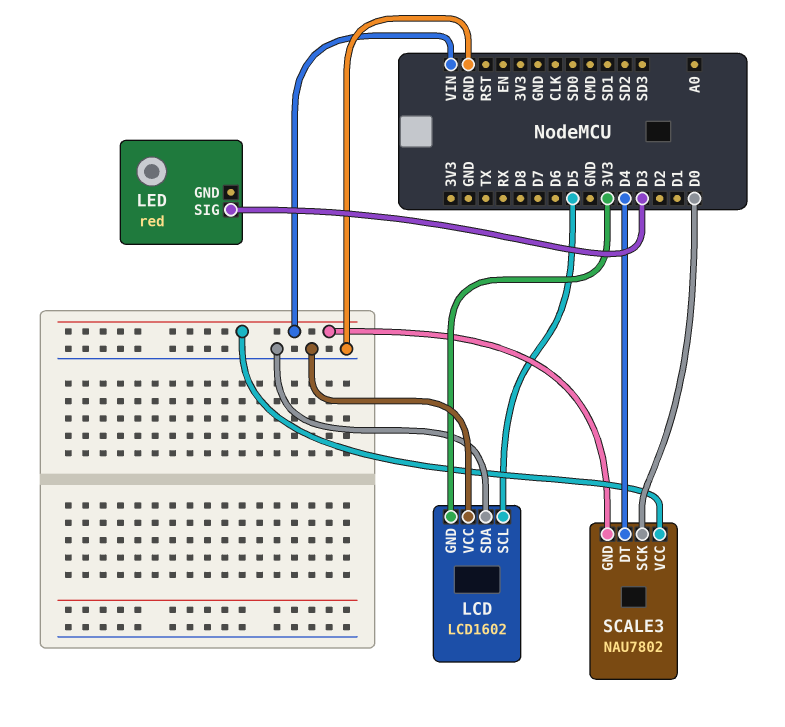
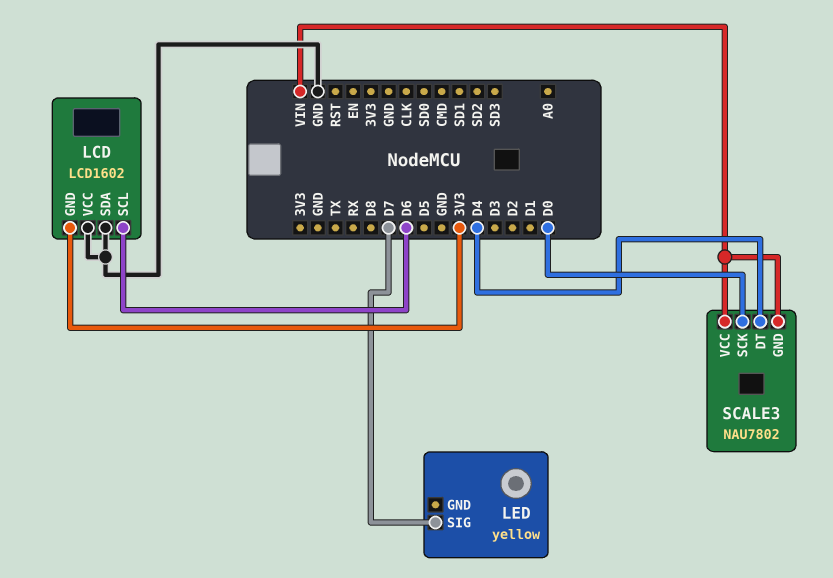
LCD pin SCL: D5 -> D6
LED: red -> yellow
LED pin SIG: D3 -> D7

